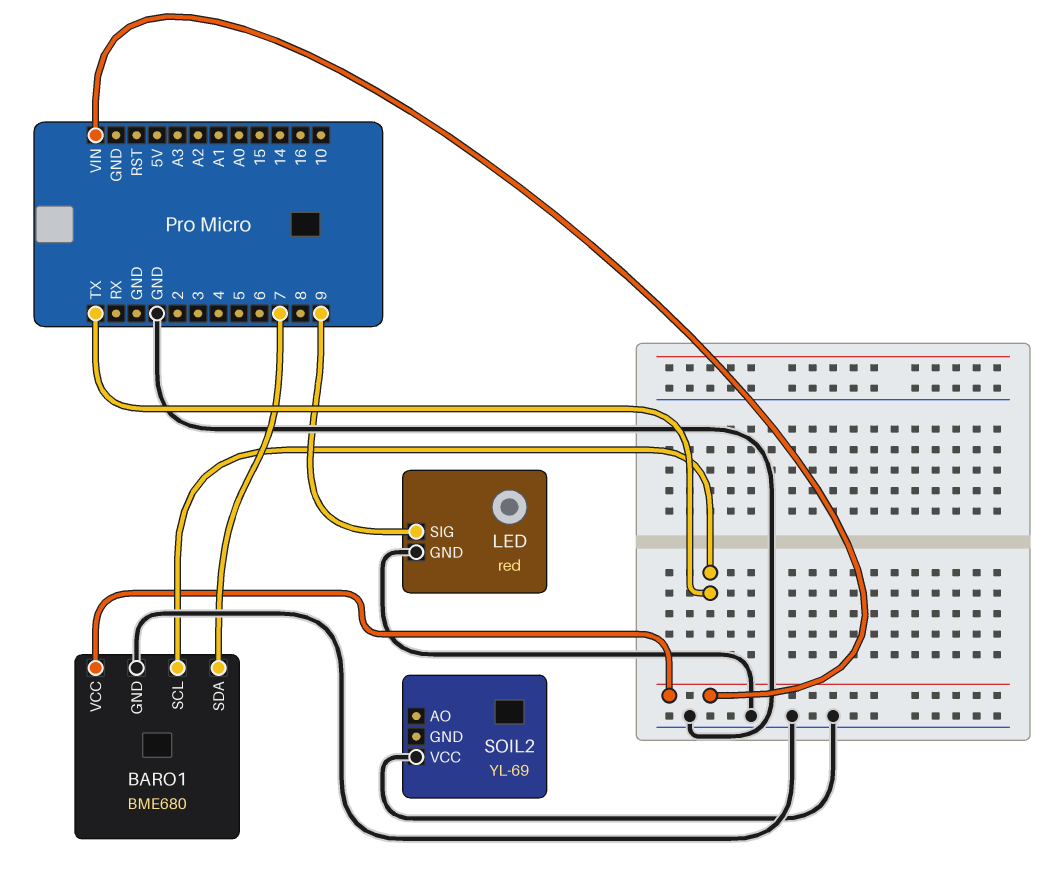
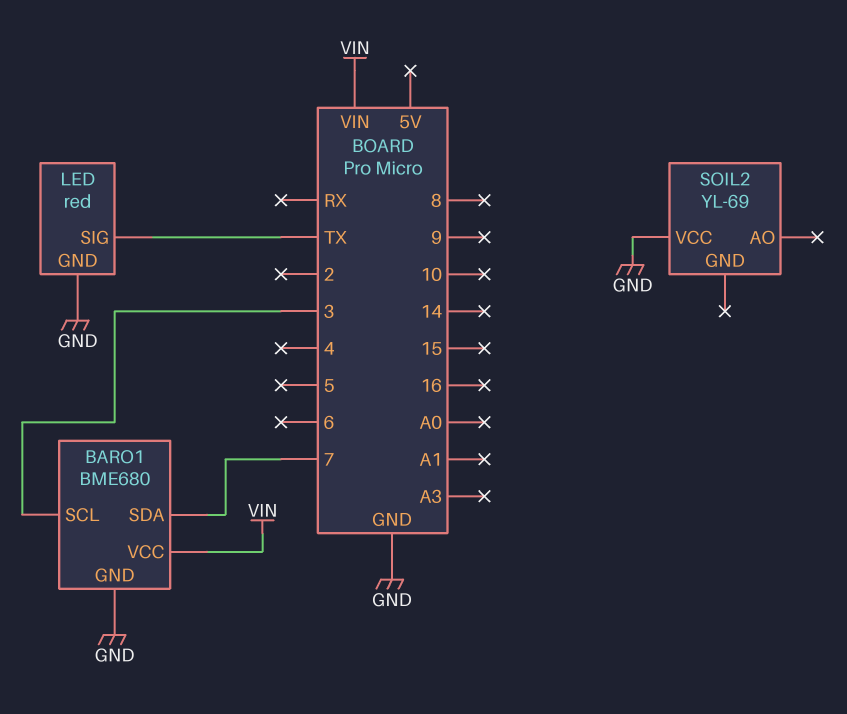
BARO1 pin SCL: TX -> 3
LED pin SIG: 9 -> TX

